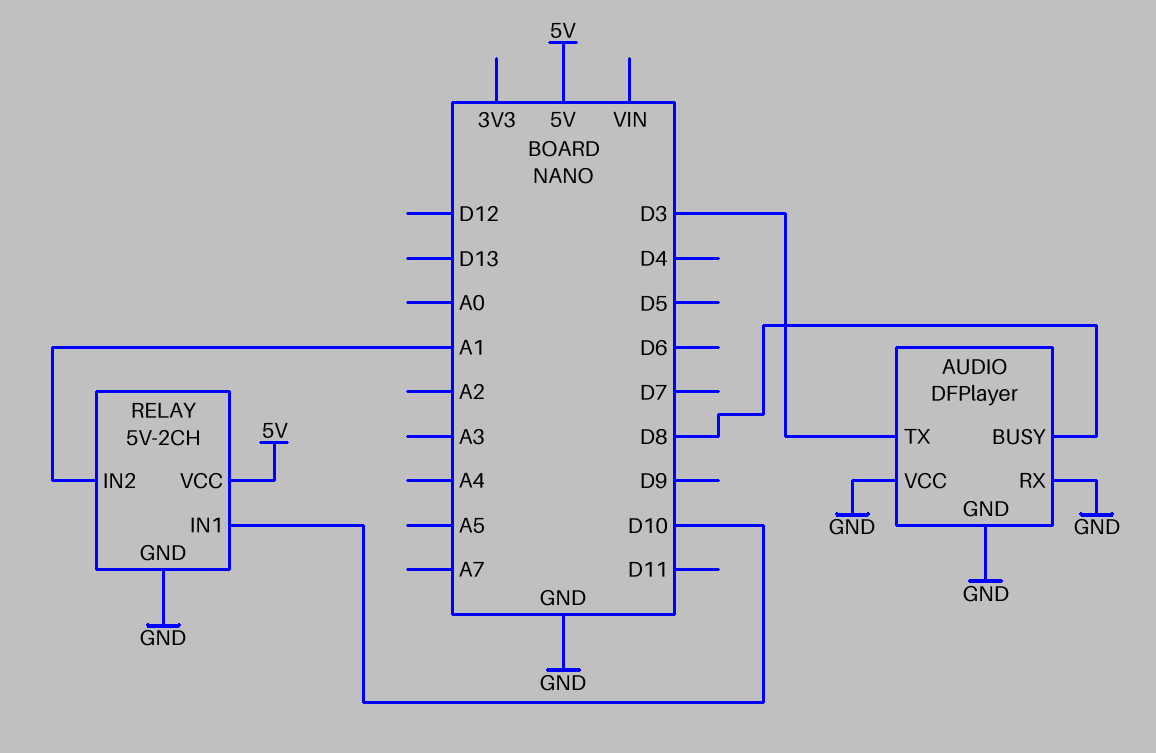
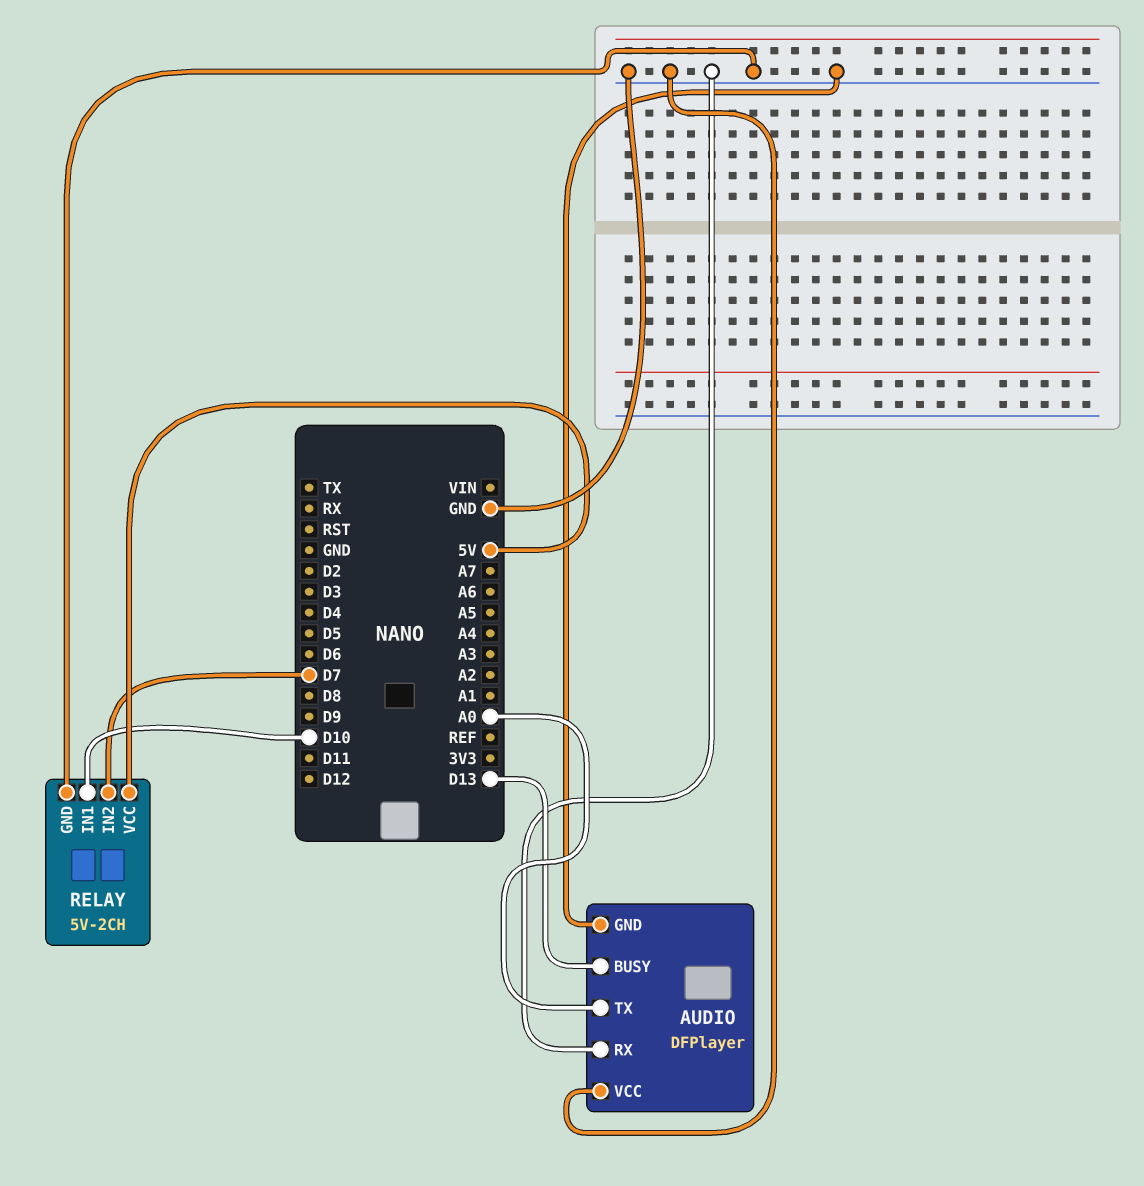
AUDIO pin BUSY: D8 -> D13
AUDIO pin TX: D3 -> A0
RELAY pin IN2: A1 -> D7

